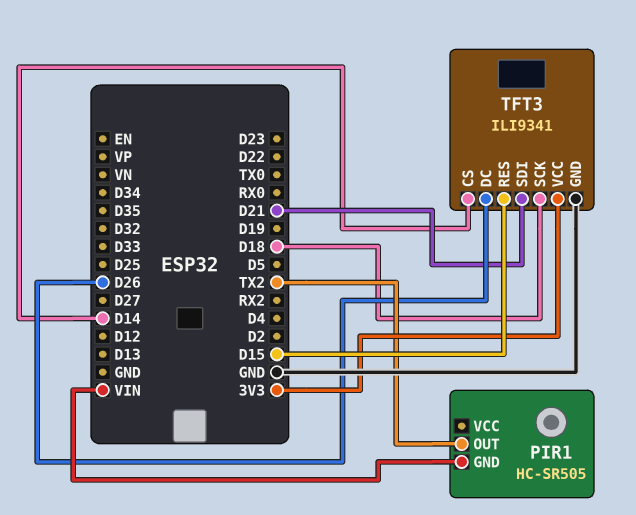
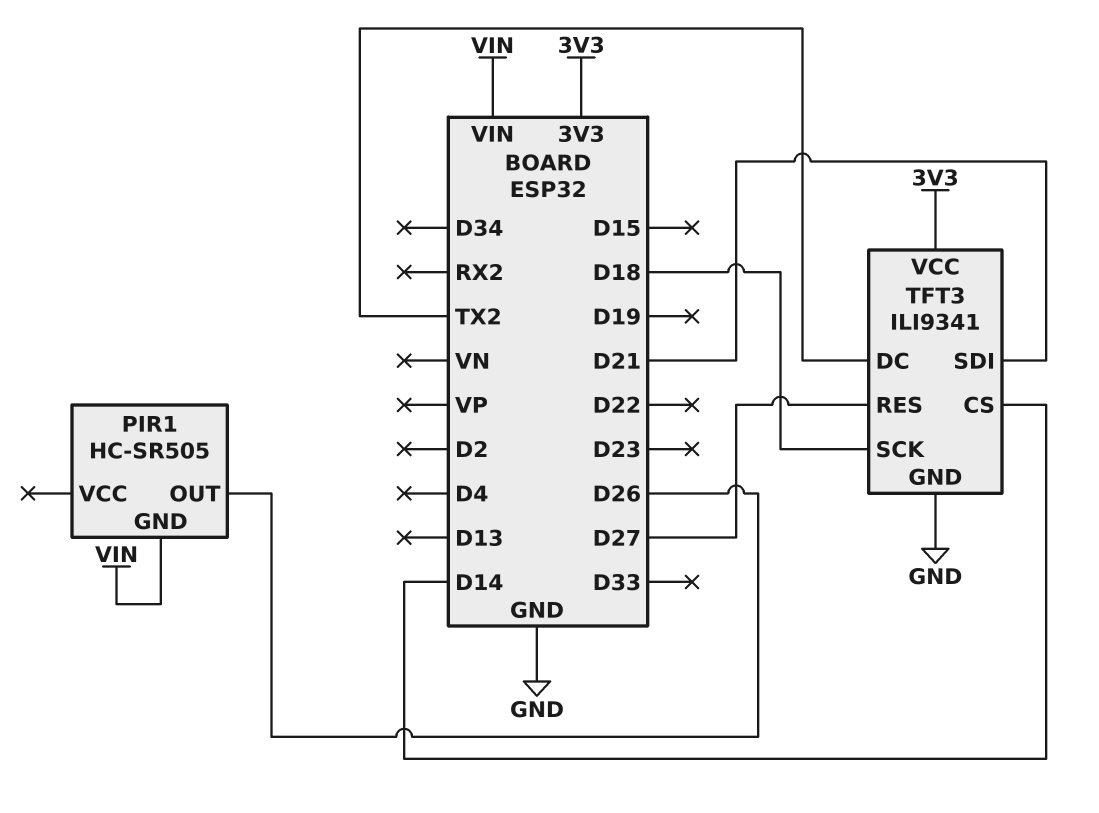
PIR1 pin OUT: TX2 -> D26
TFT3 pin DC: D26 -> TX2
TFT3 pin RES: D15 -> D27

